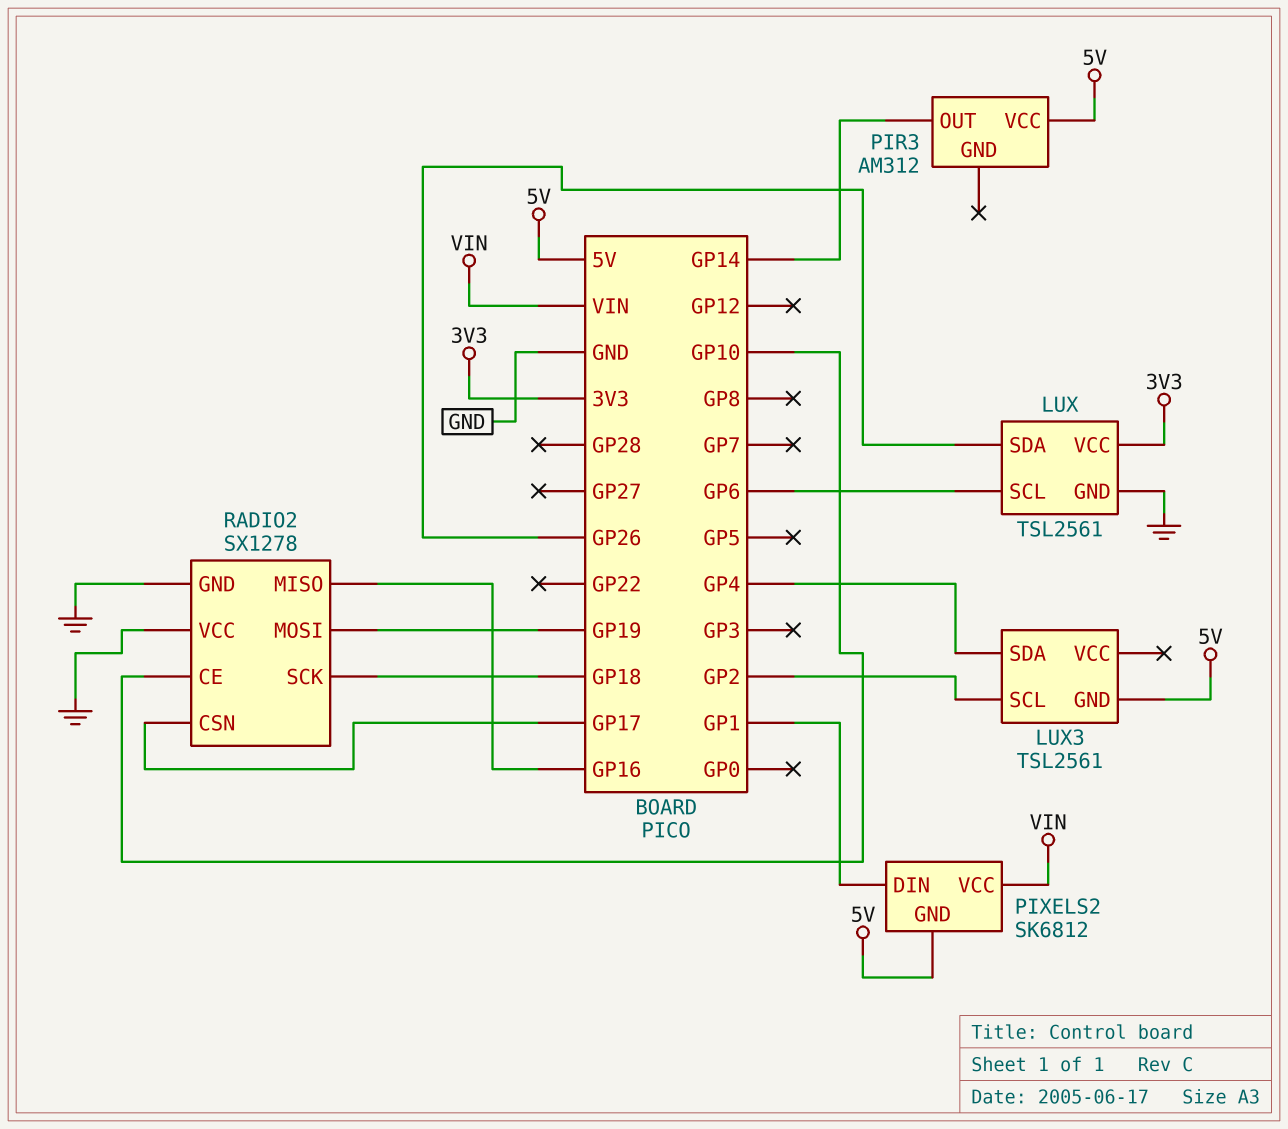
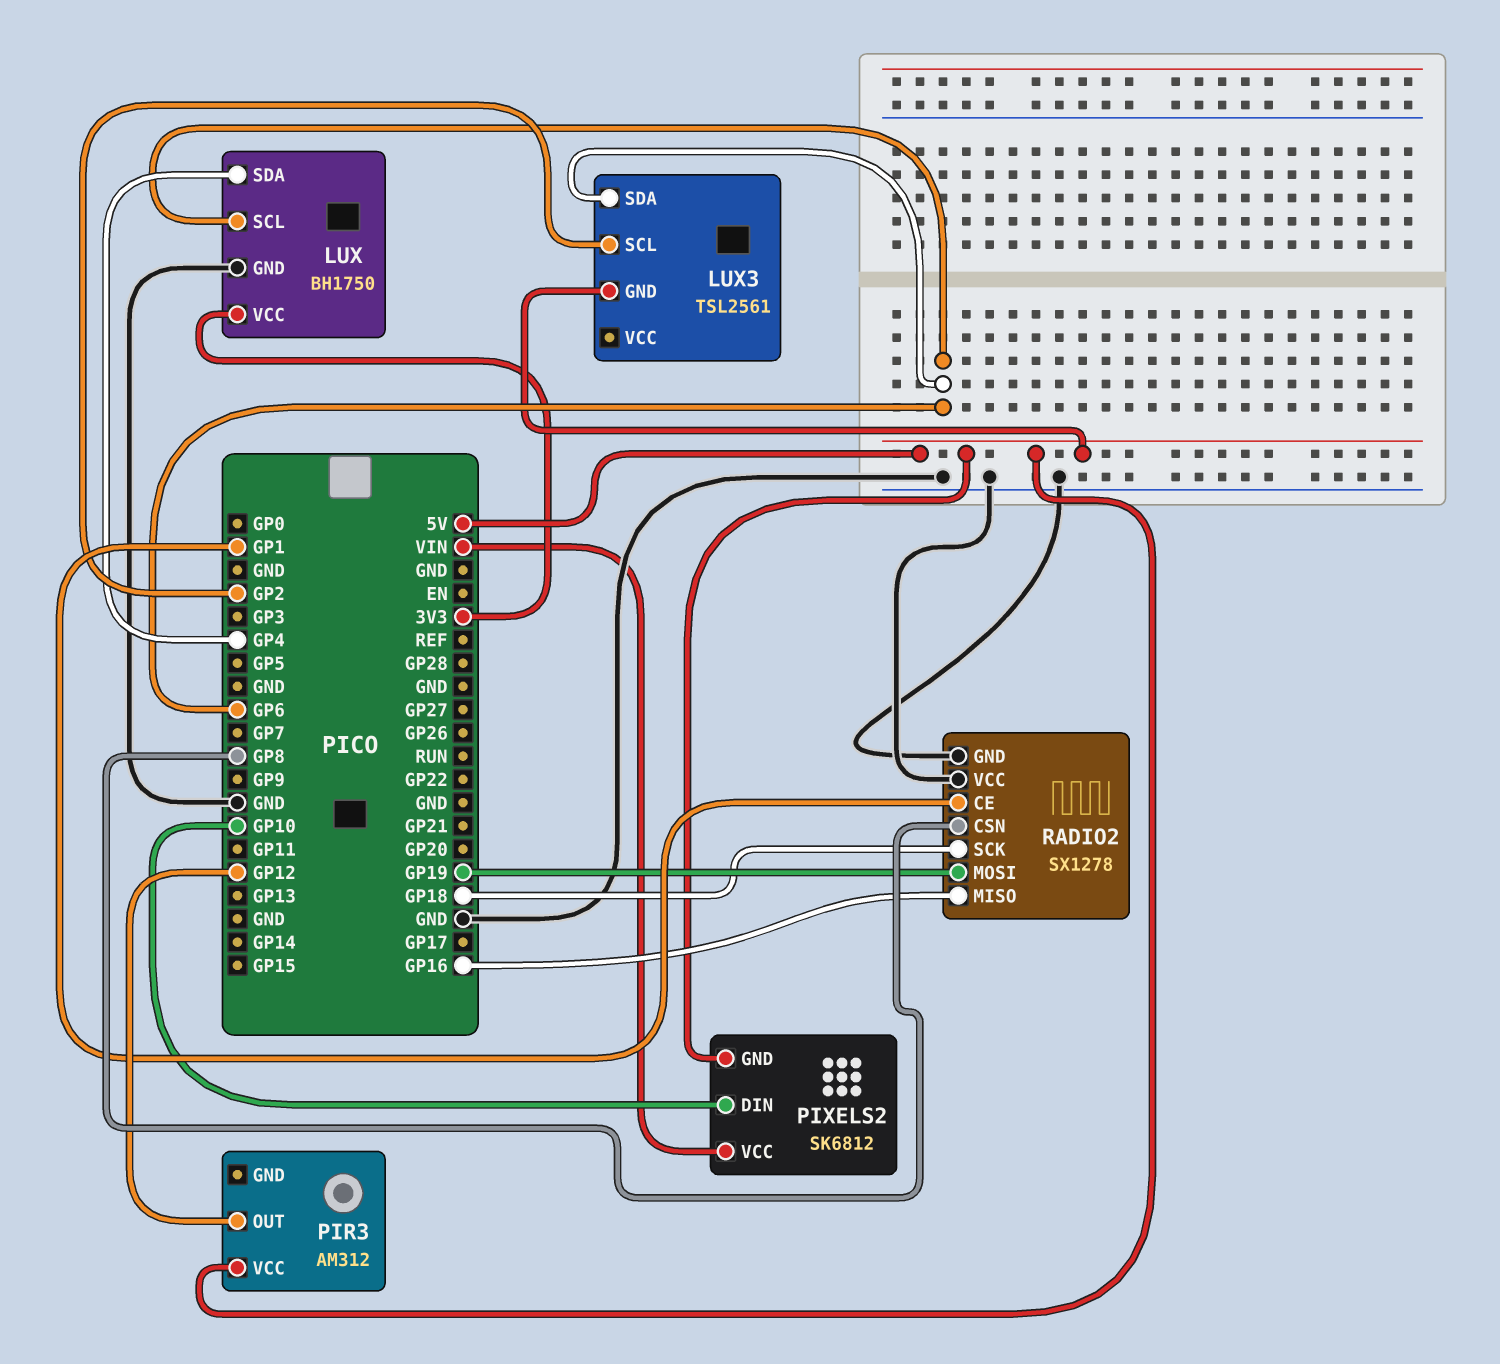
LUX: TSL2561 -> BH1750
LUX pin SDA: GP26 -> GP4
LUX3 pin SDA: GP4 -> GP6
PIR3 pin OUT: GP14 -> GP12
PIXELS2 pin DIN: GP1 -> GP10
RADIO2 pin CE: GP10 -> GP1
RADIO2 pin CSN: GP17 -> GP8

